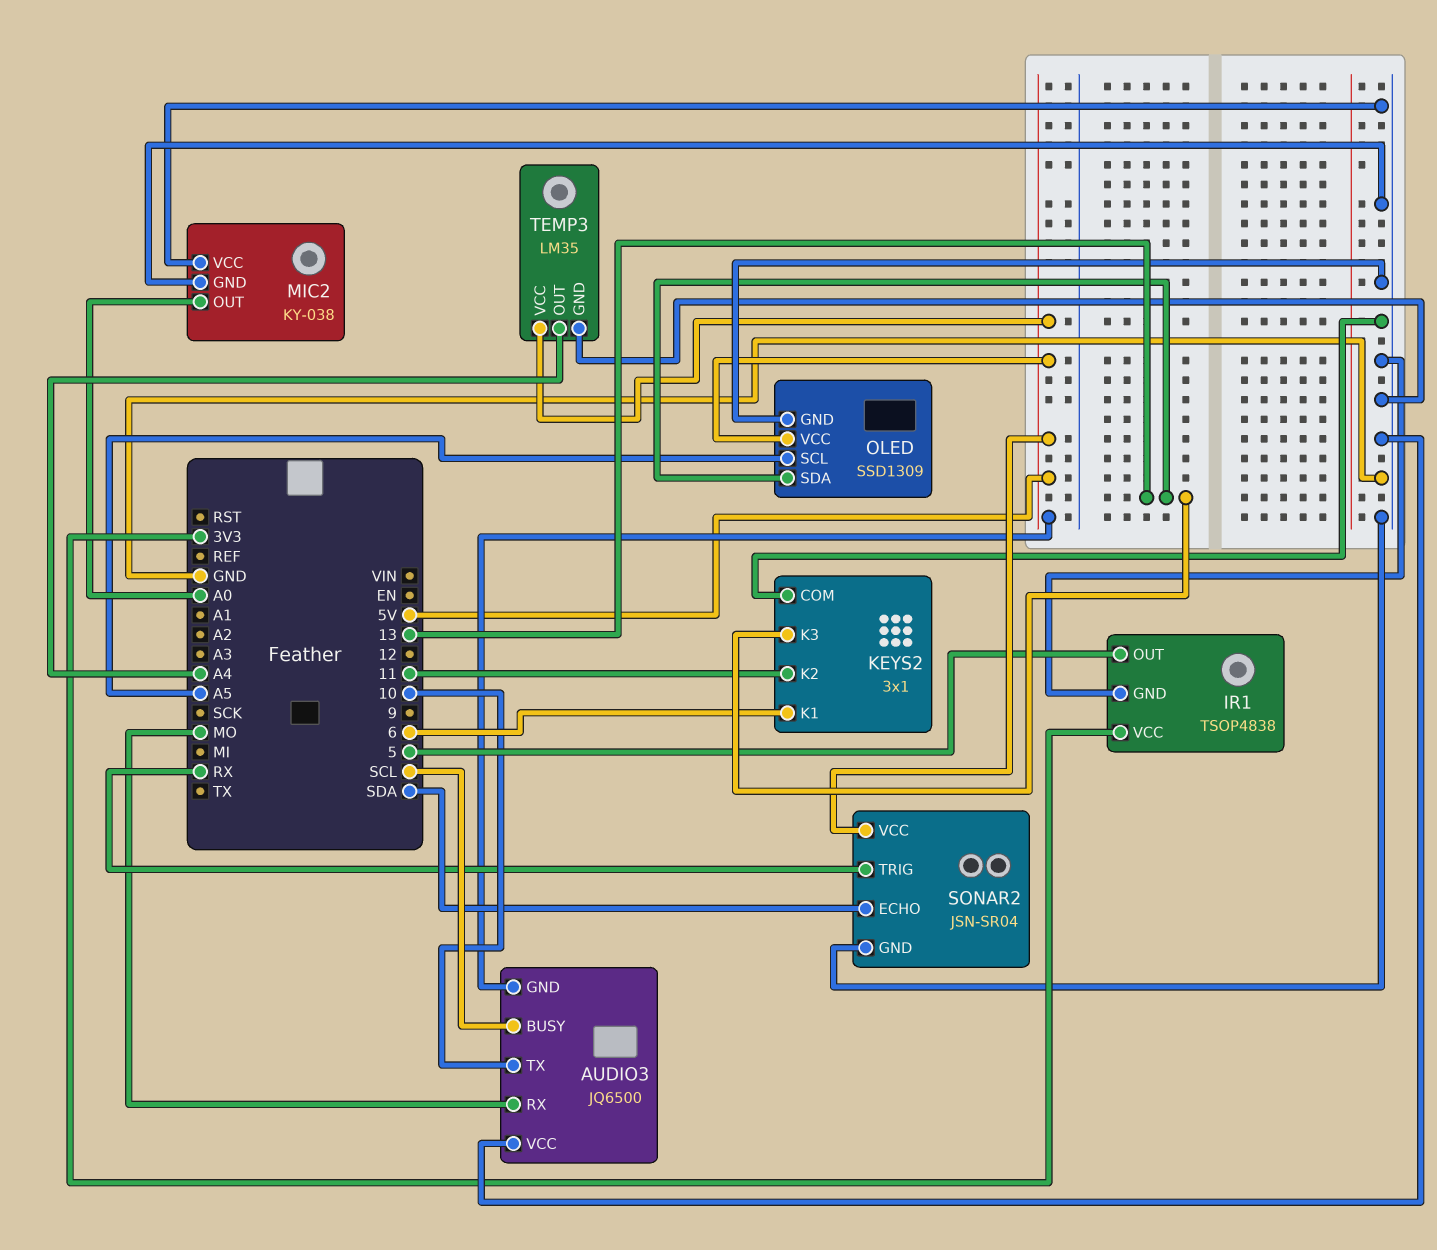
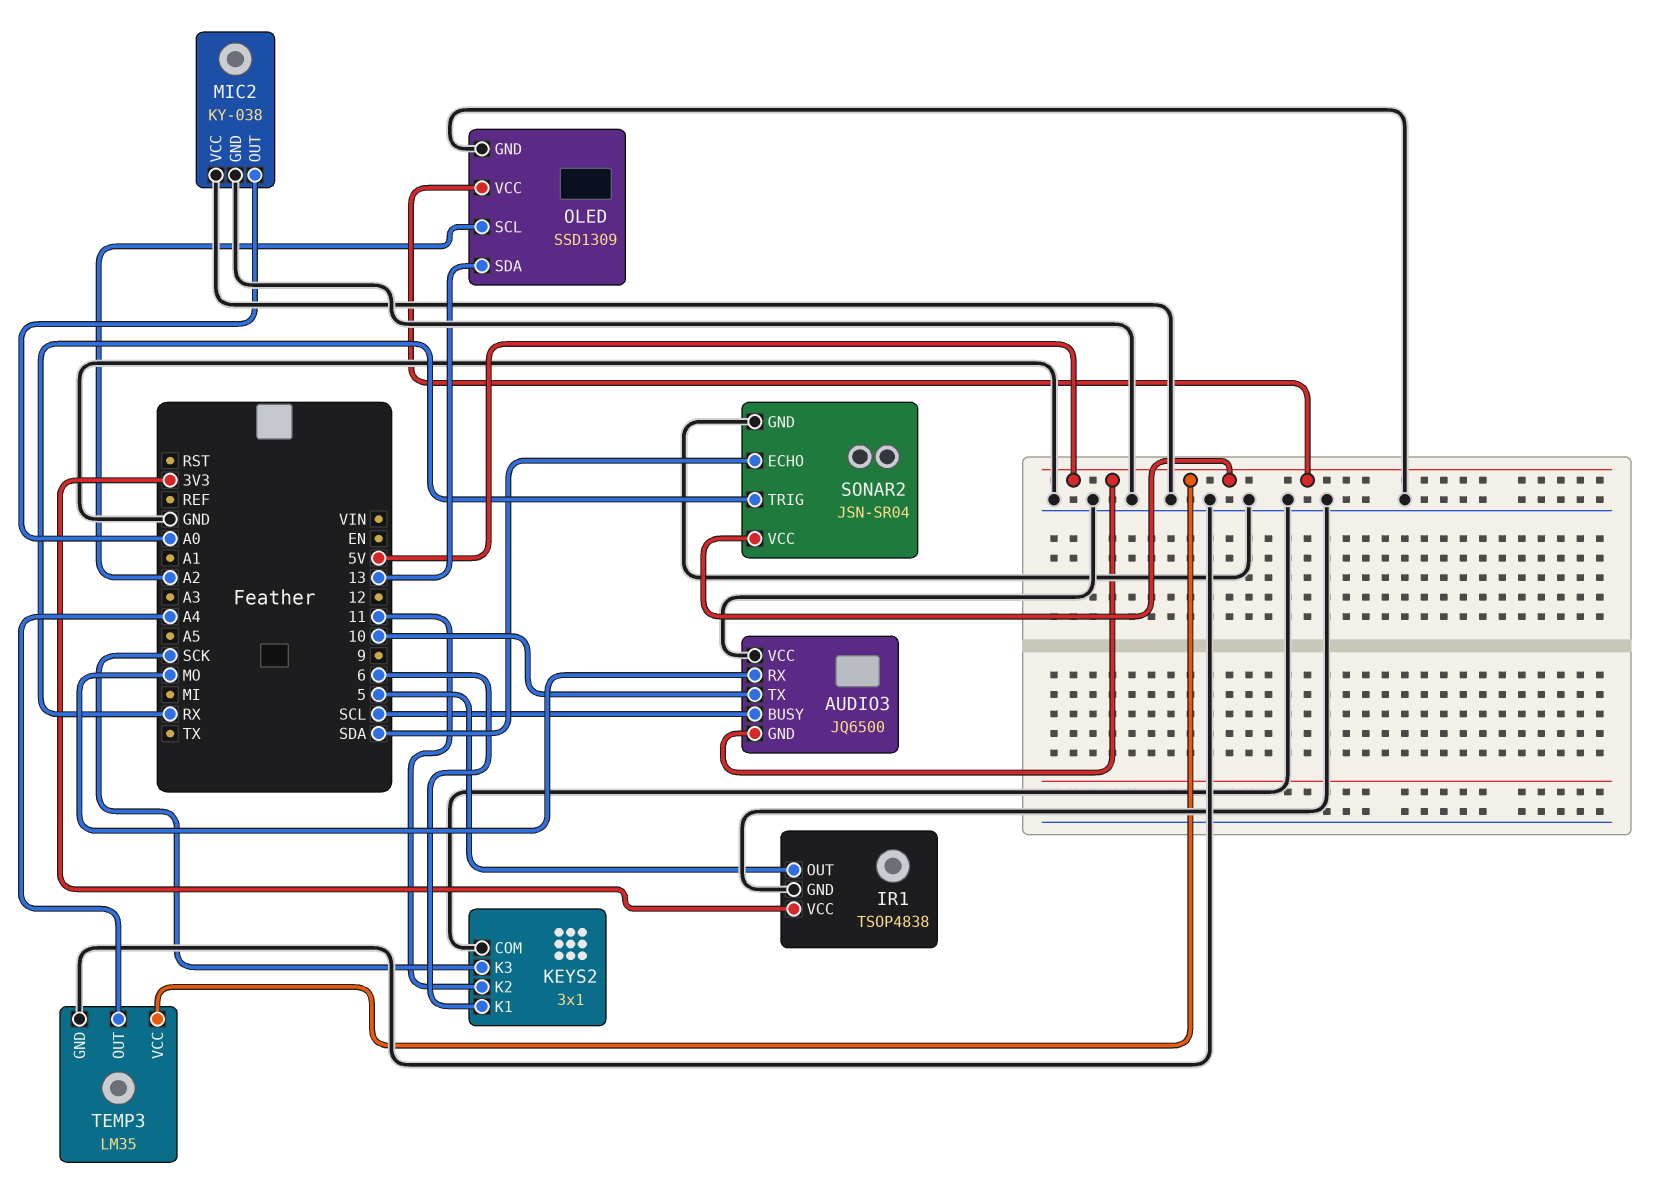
KEYS2 pin K3: 13 -> SCK
OLED pin SCL: A5 -> A2

